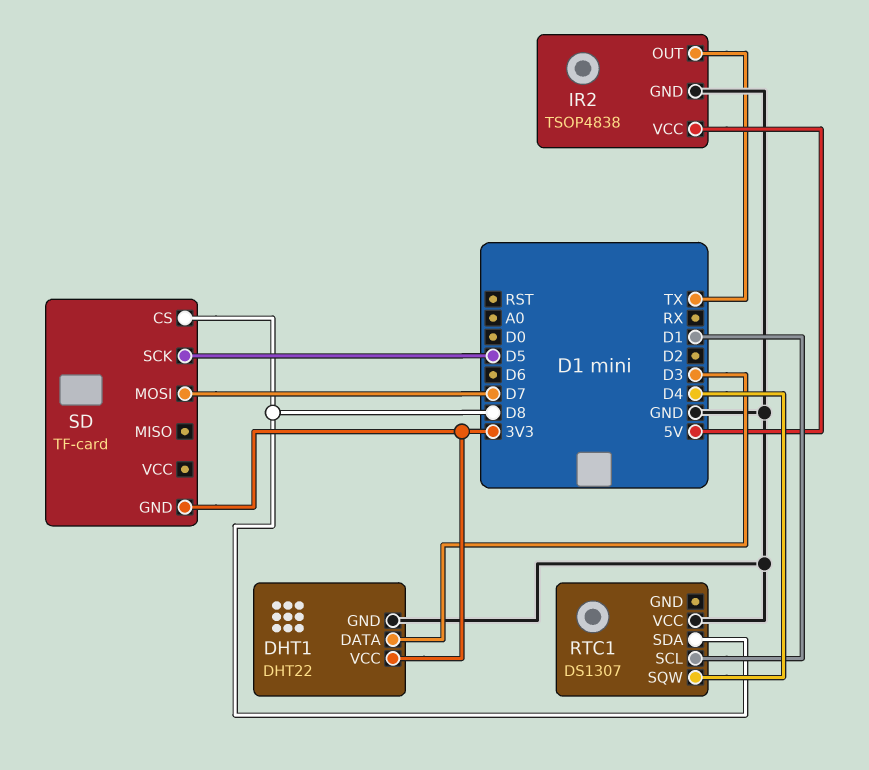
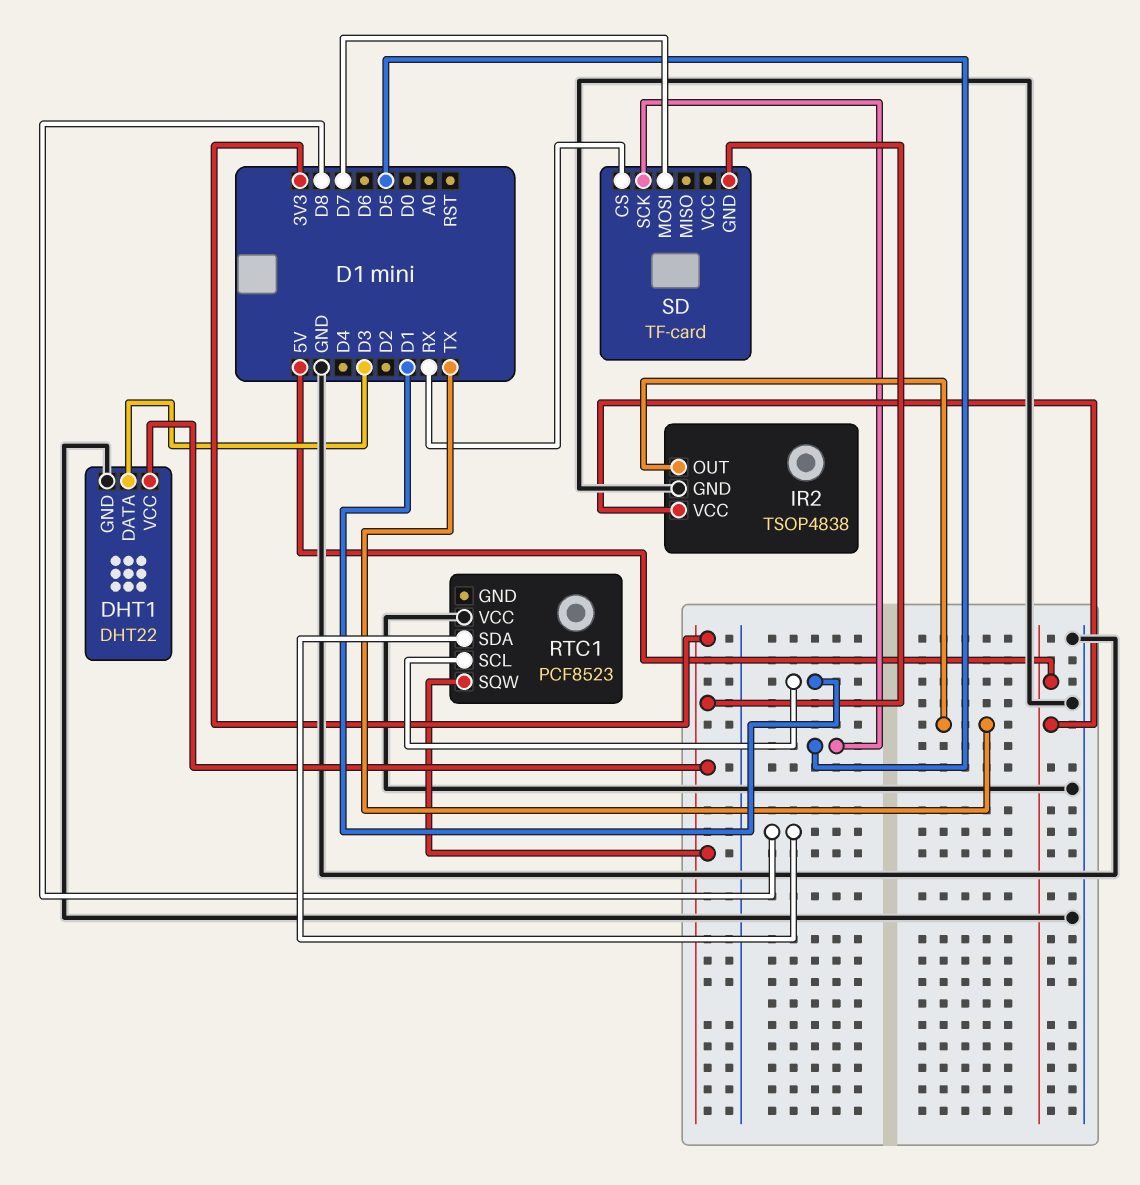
RTC1: DS1307 -> PCF8523
RTC1 pin SQW: D4 -> 3V3
SD pin CS: D8 -> RX

